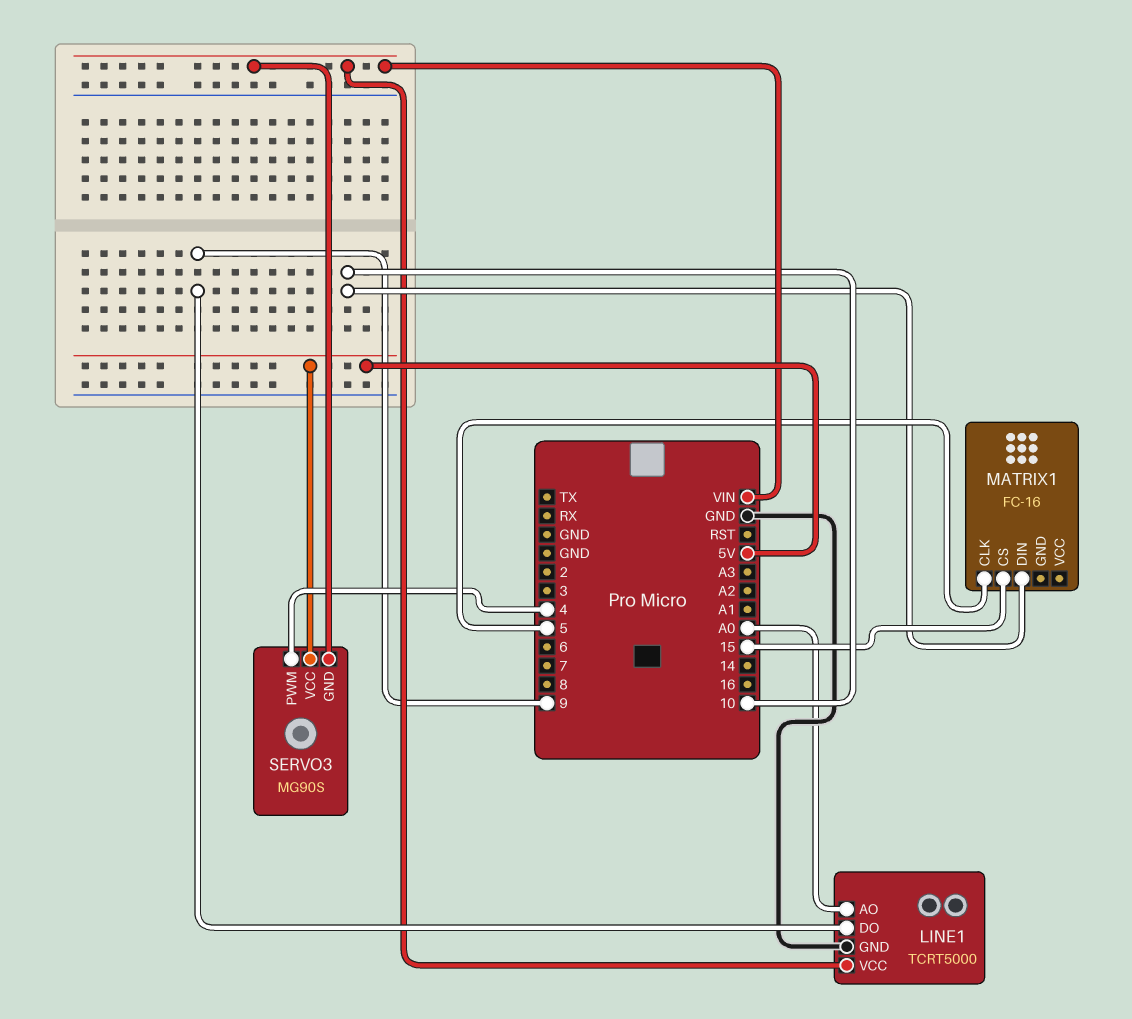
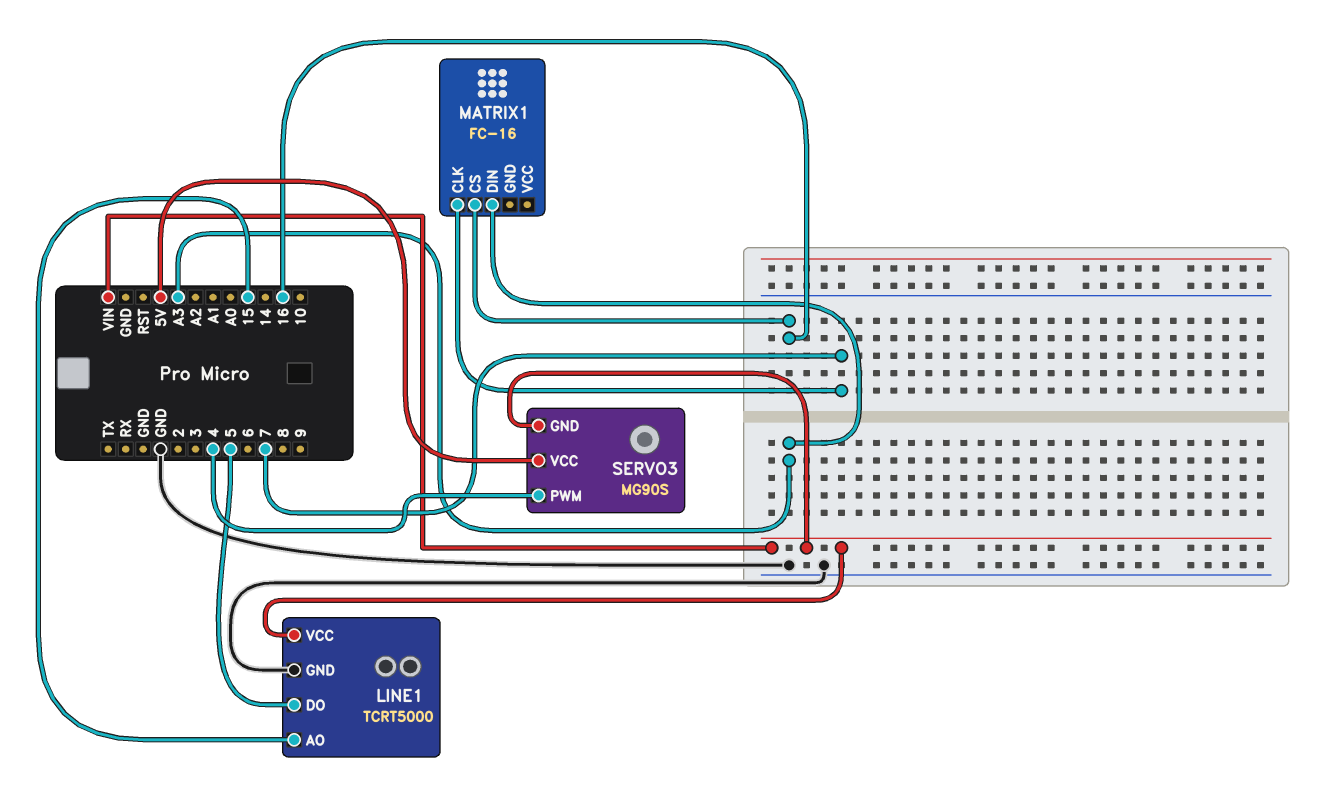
LINE1 pin AO: A0 -> 15
LINE1 pin DO: 9 -> 5
MATRIX1 pin CLK: 5 -> 7
MATRIX1 pin CS: 15 -> 16
MATRIX1 pin DIN: 10 -> A3

